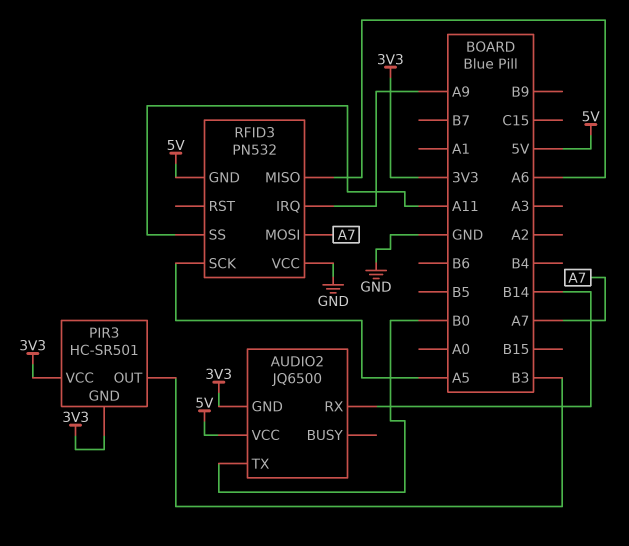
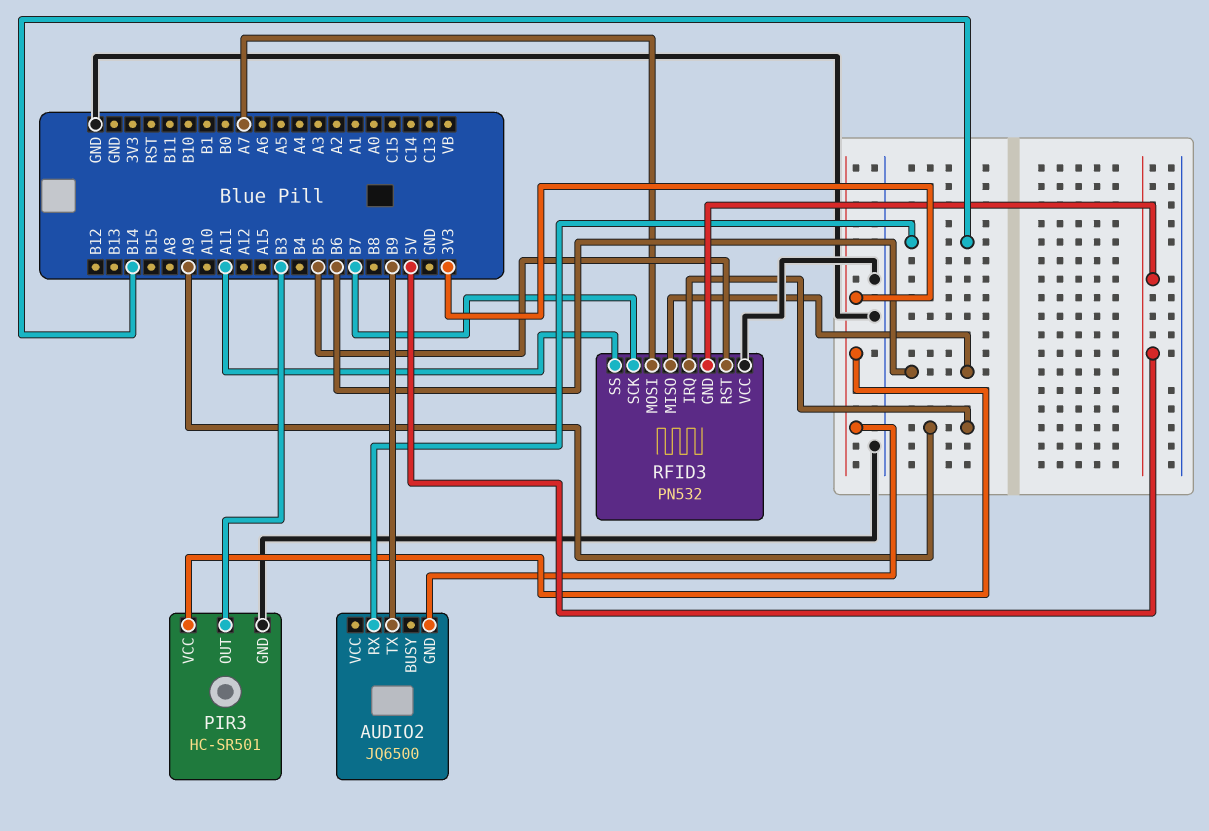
AUDIO2 pin TX: B0 -> B9
AUDIO2 pin VCC: 5V -> none
PIR3 pin GND: 3V3 -> GND
RFID3 pin MISO: A6 -> B6
RFID3 pin RST: none -> B5
RFID3 pin SCK: A5 -> B7

